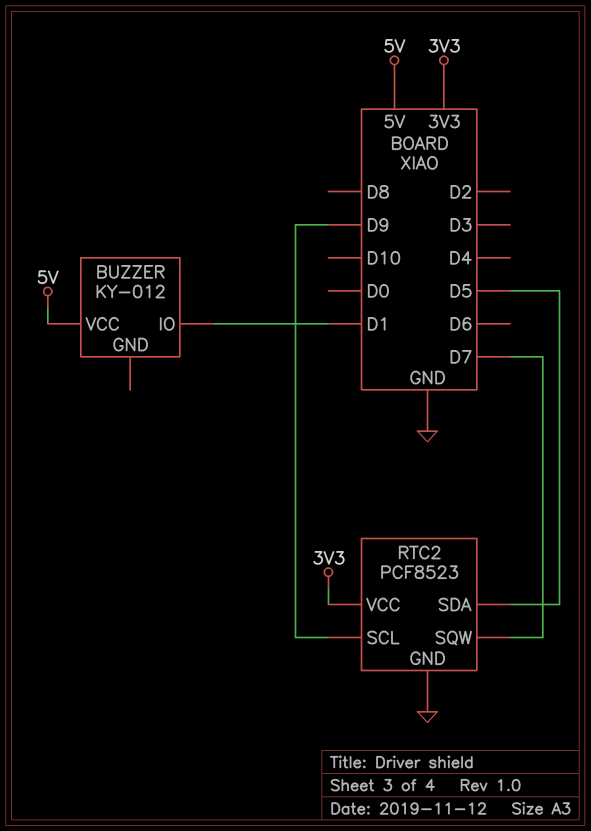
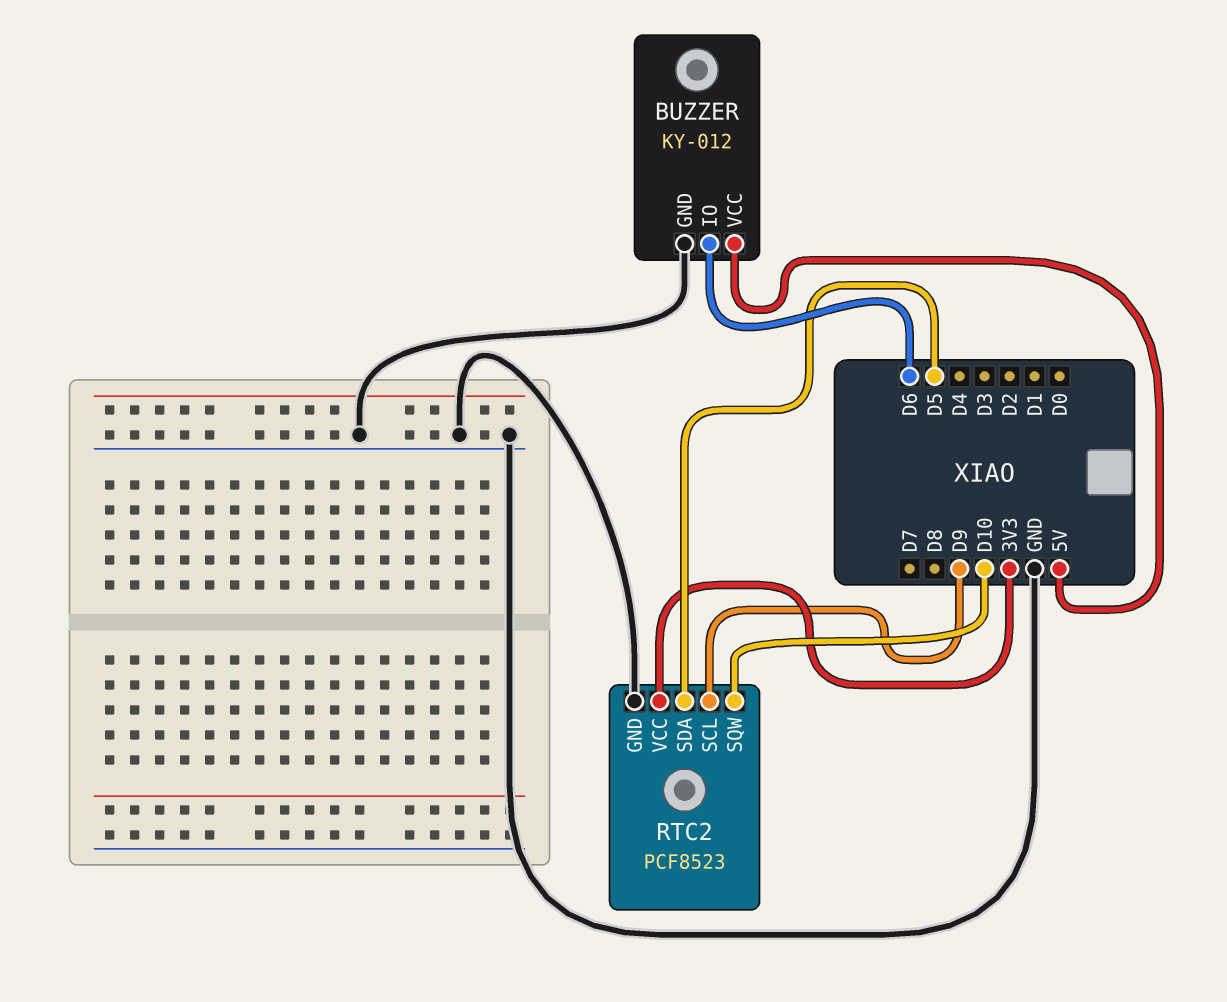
BUZZER pin GND: none -> GND
BUZZER pin IO: D1 -> D6
RTC2 pin SQW: D7 -> D10

